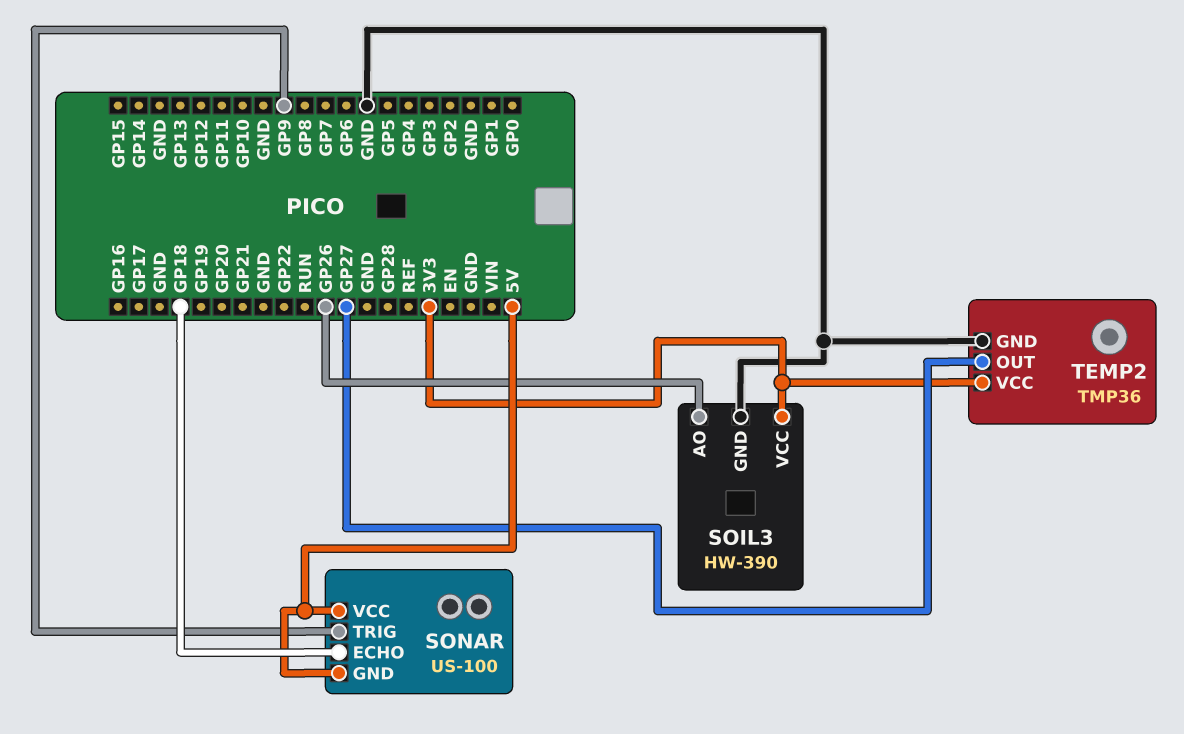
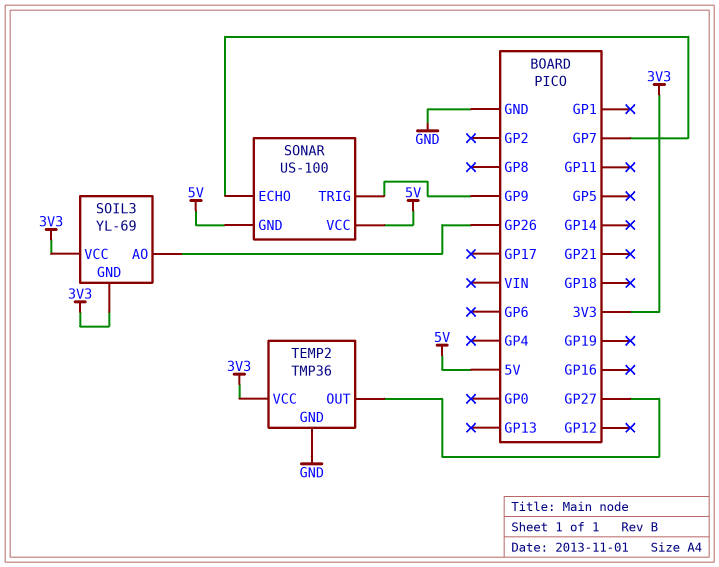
SOIL3: HW-390 -> YL-69
SOIL3 pin GND: GND -> 3V3
SONAR pin ECHO: GP18 -> GP7

